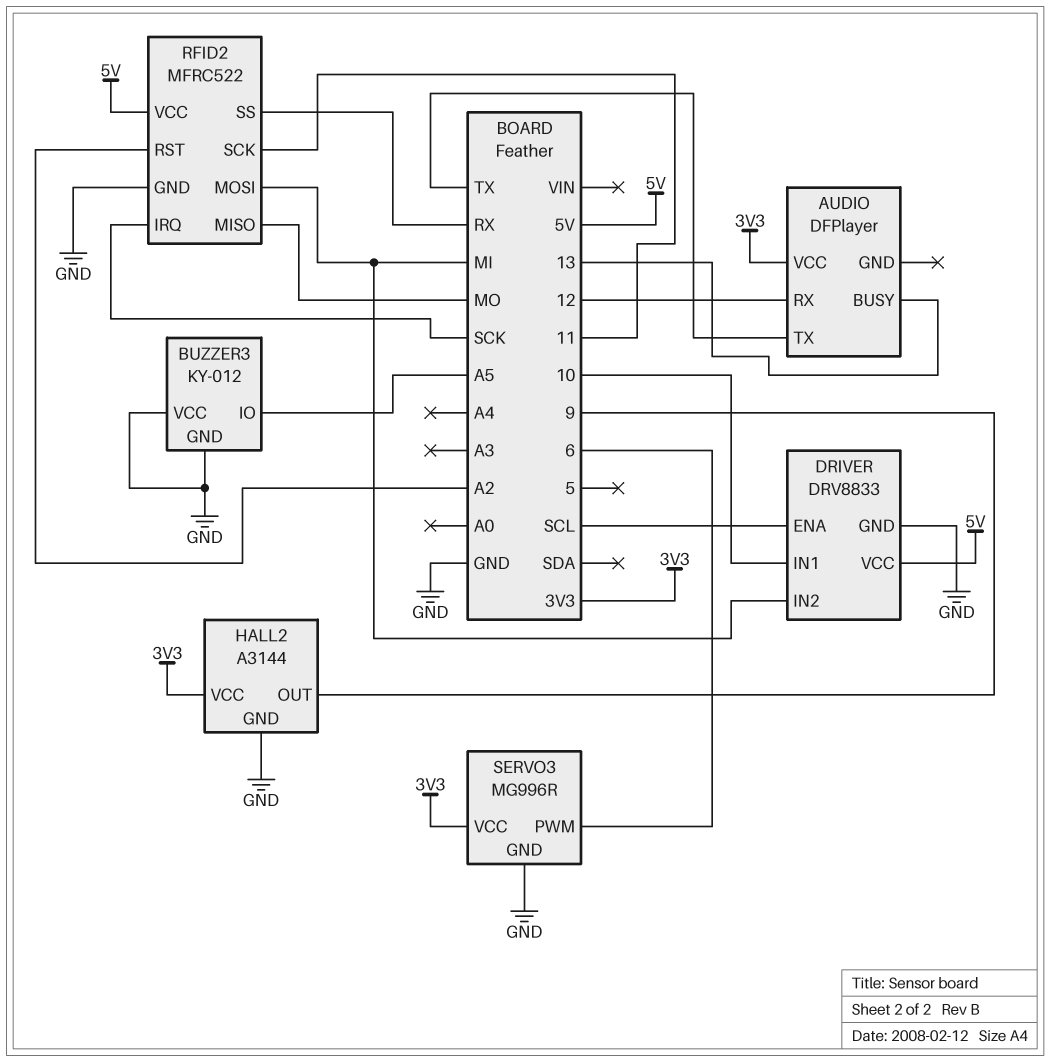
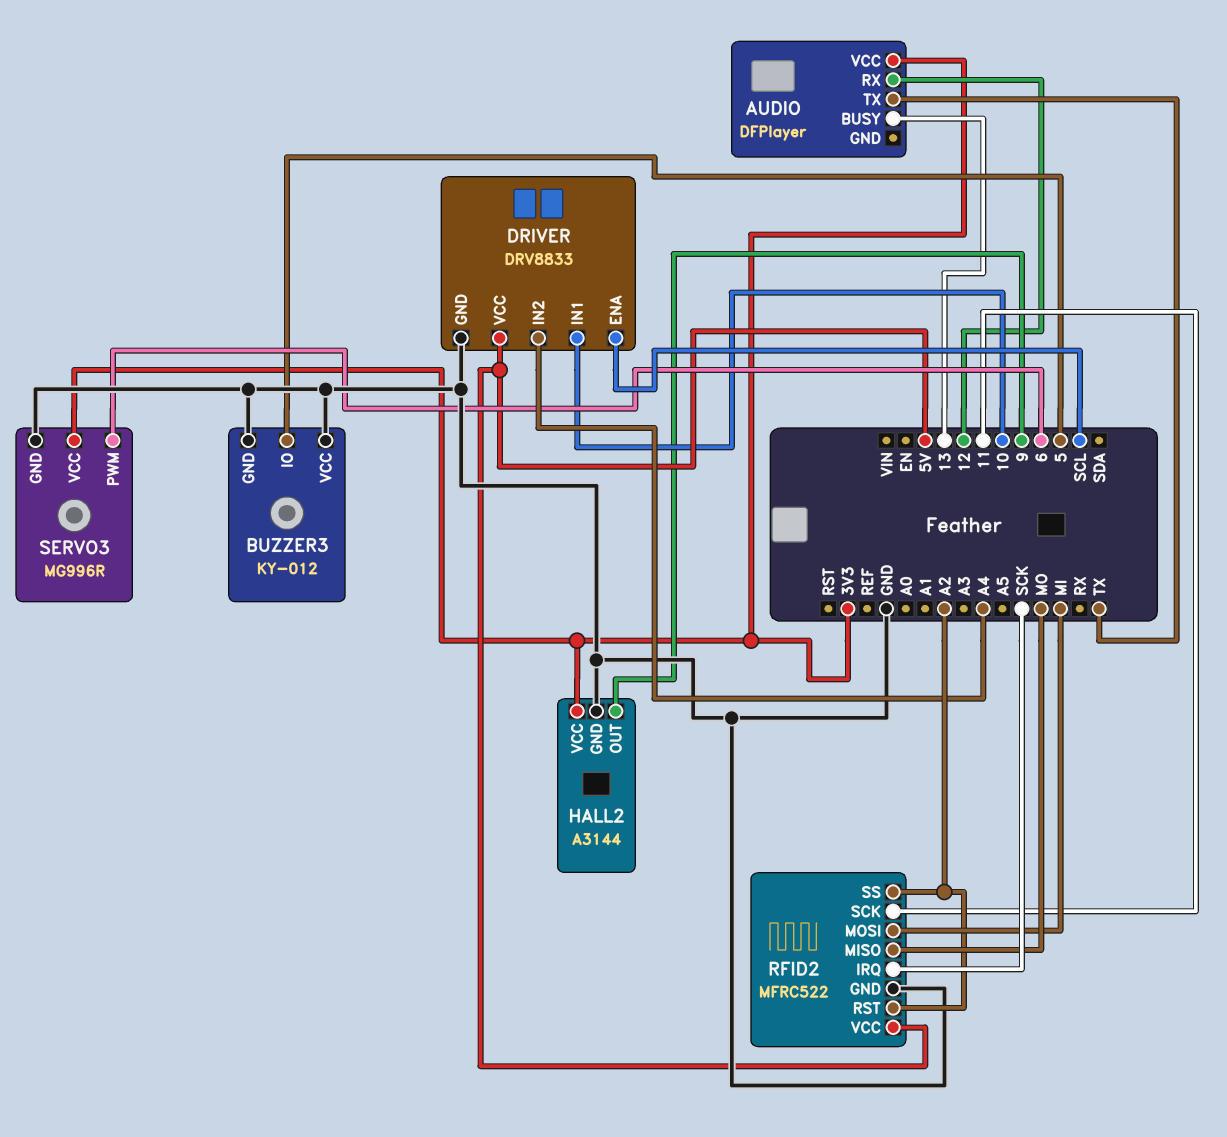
BUZZER3 pin IO: A5 -> 5
DRIVER pin IN2: MI -> A4
RFID2 pin SS: RX -> A2

